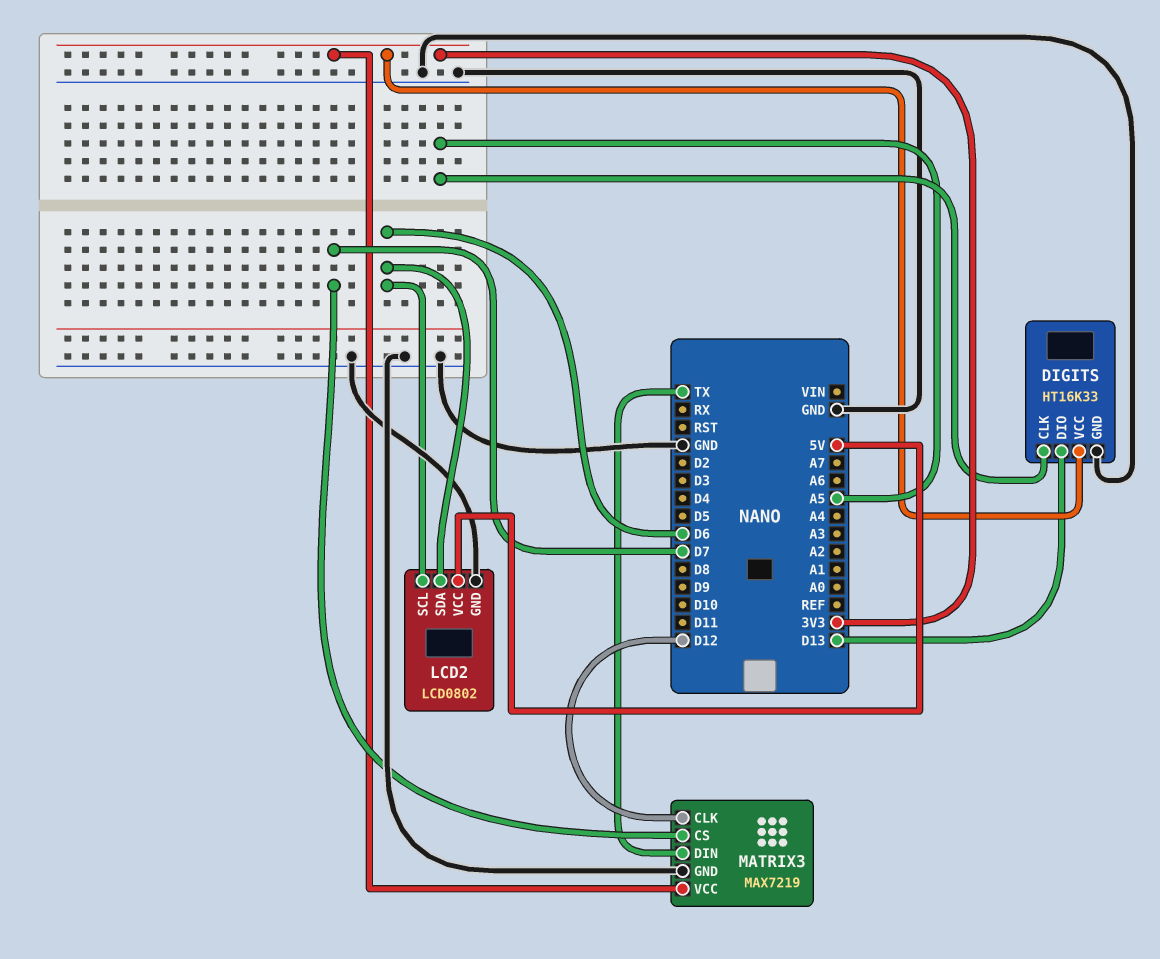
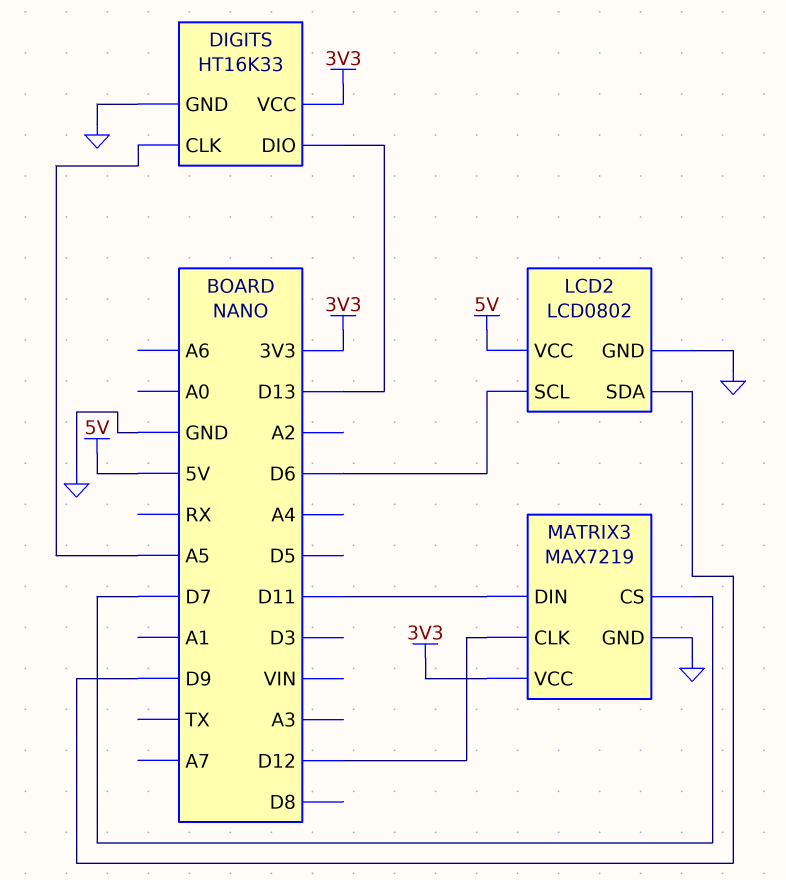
LCD2 pin SDA: D6 -> D9
MATRIX3 pin DIN: TX -> D11

